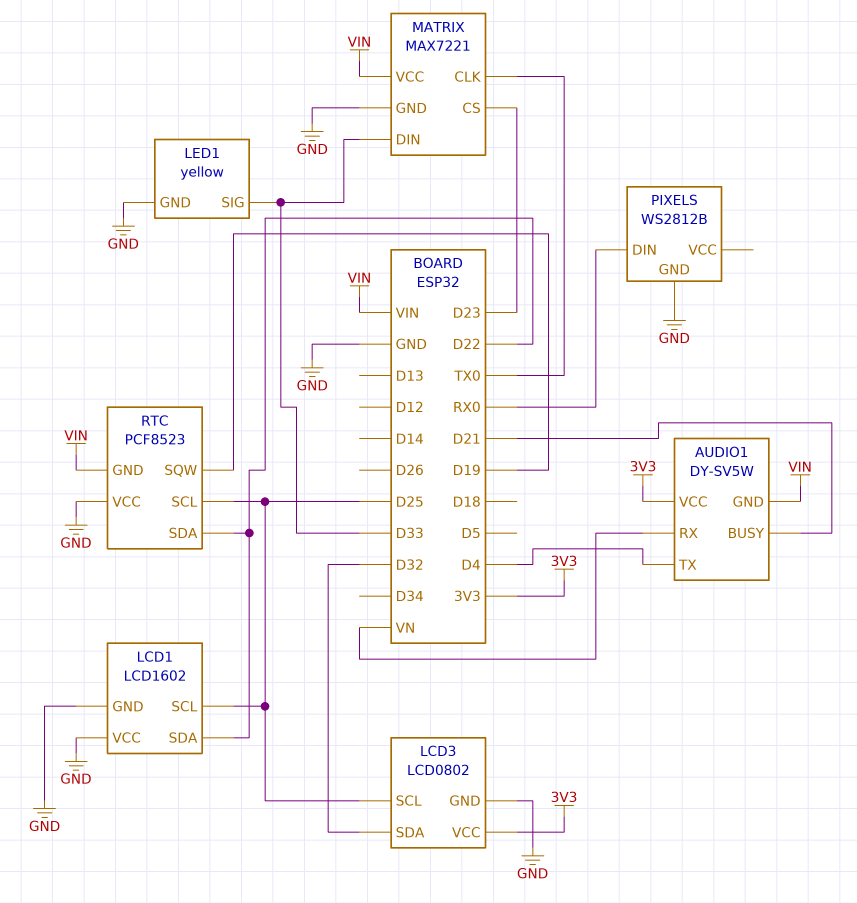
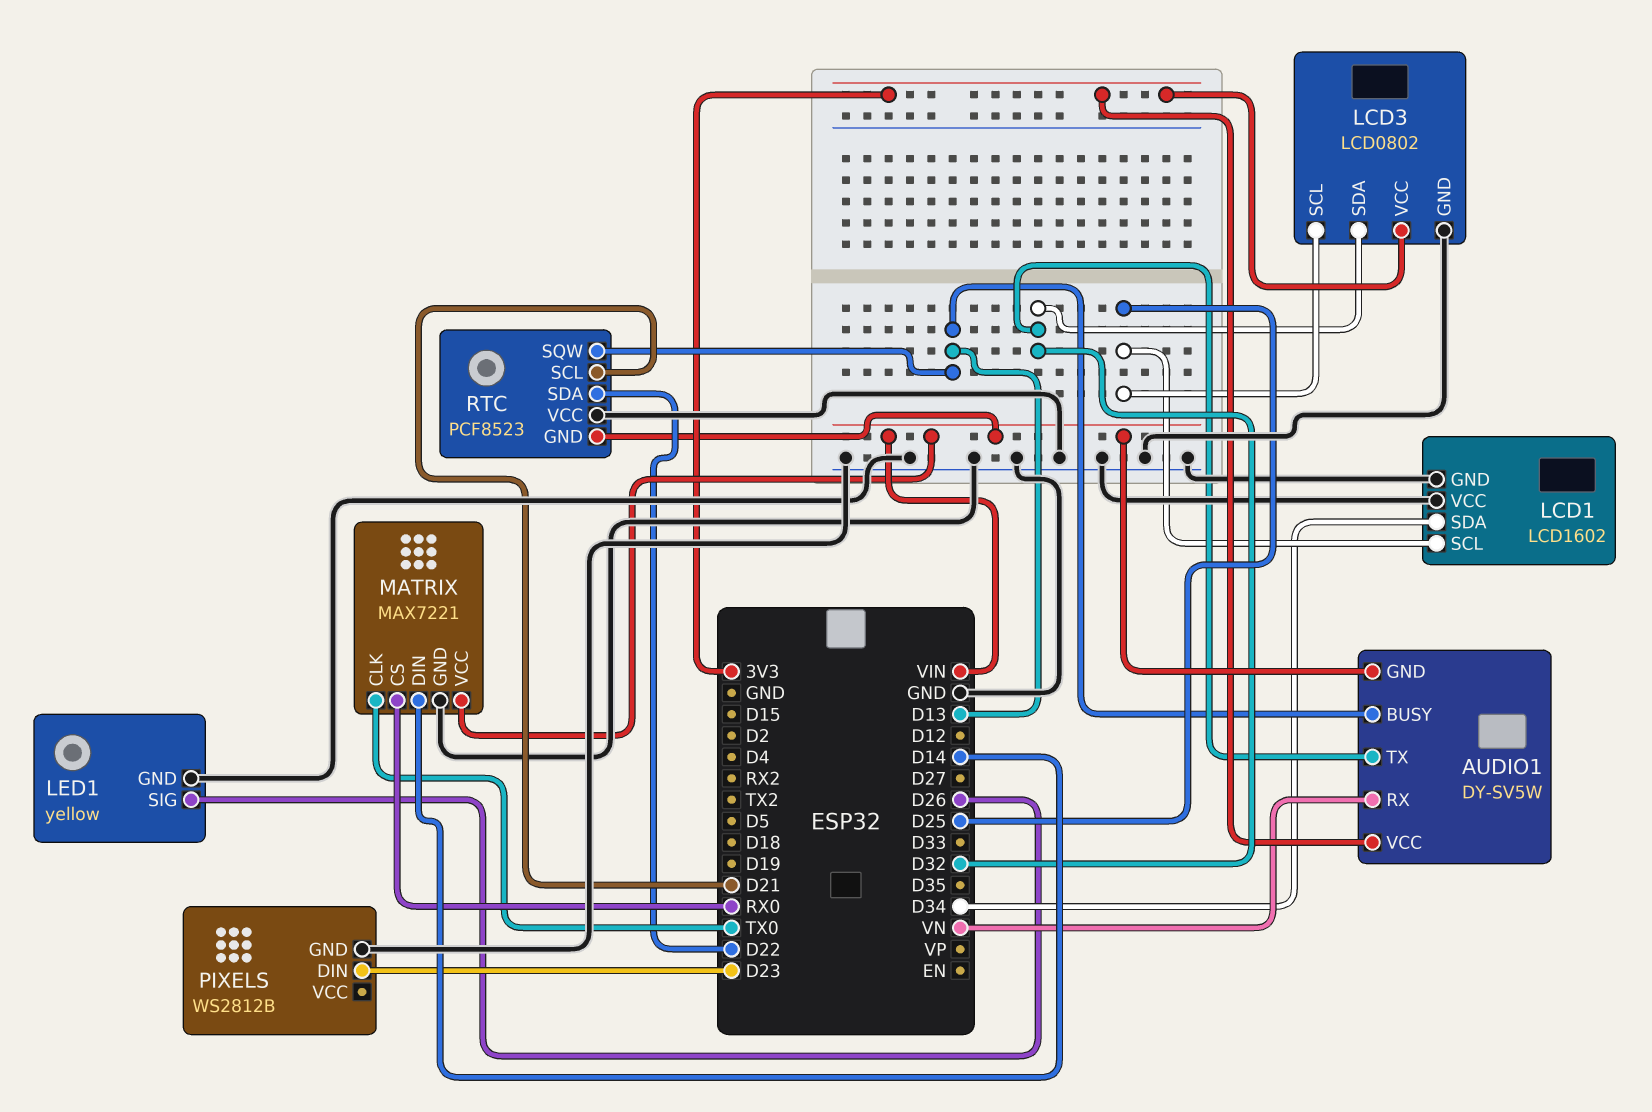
AUDIO1 pin BUSY: D21 -> D13
AUDIO1 pin TX: D4 -> D32
LCD1 pin SDA: D22 -> D34
LED1 pin SIG: D33 -> D26
MATRIX pin CS: D23 -> RX0
MATRIX pin DIN: D33 -> D14
PIXELS pin DIN: RX0 -> D23
RTC pin SCL: D25 -> D21
RTC pin SQW: D19 -> D13

